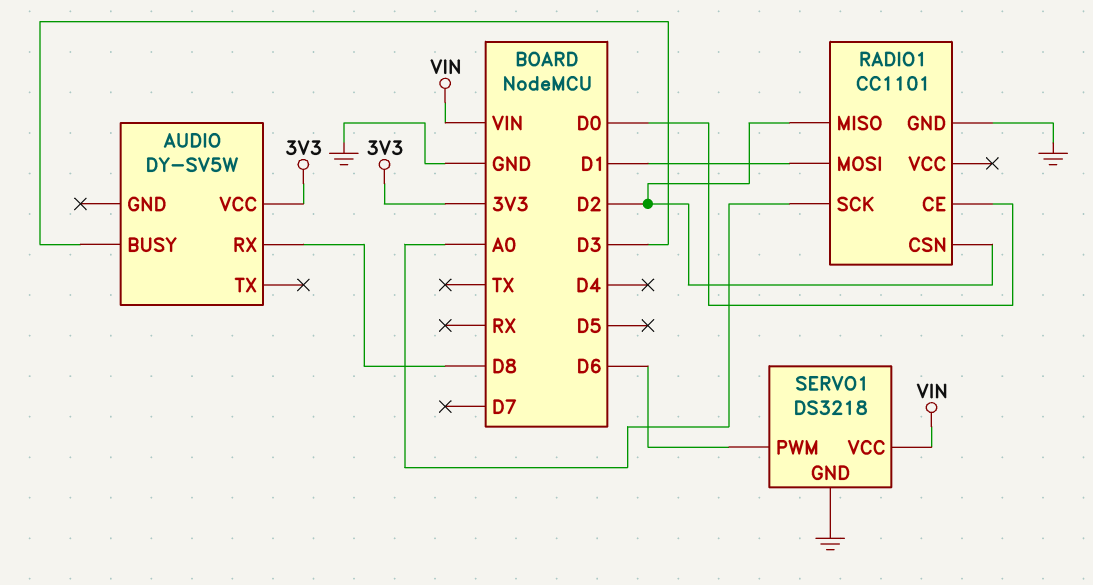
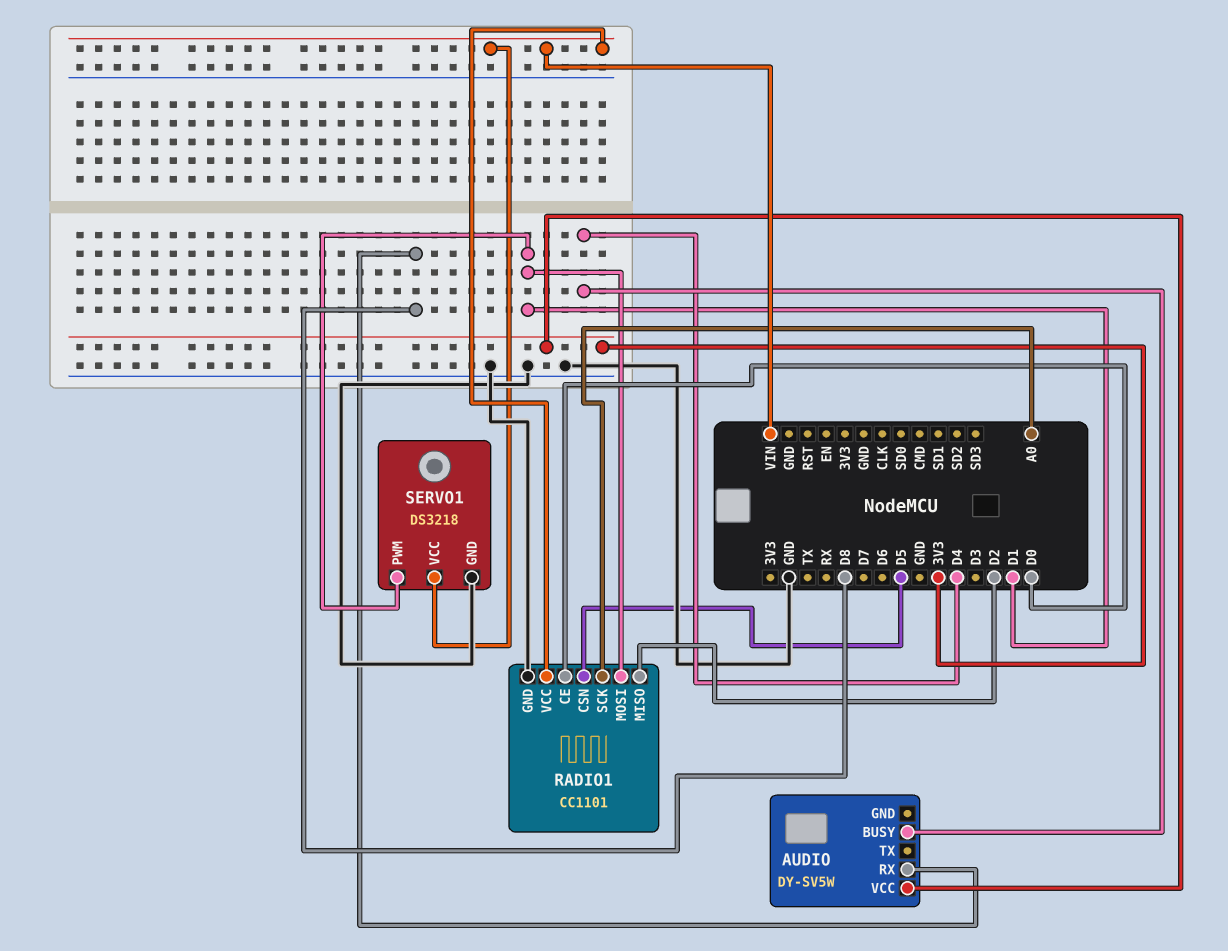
AUDIO pin BUSY: D3 -> D4
RADIO1 pin CSN: D2 -> D5
RADIO1 pin VCC: none -> VIN
SERVO1 pin PWM: D6 -> D1

